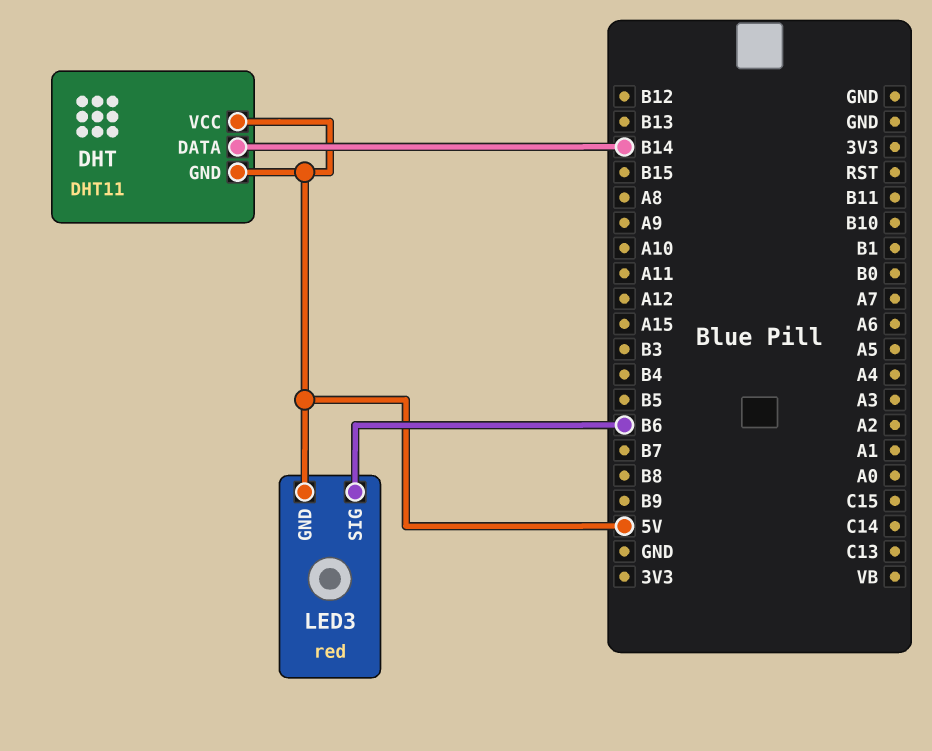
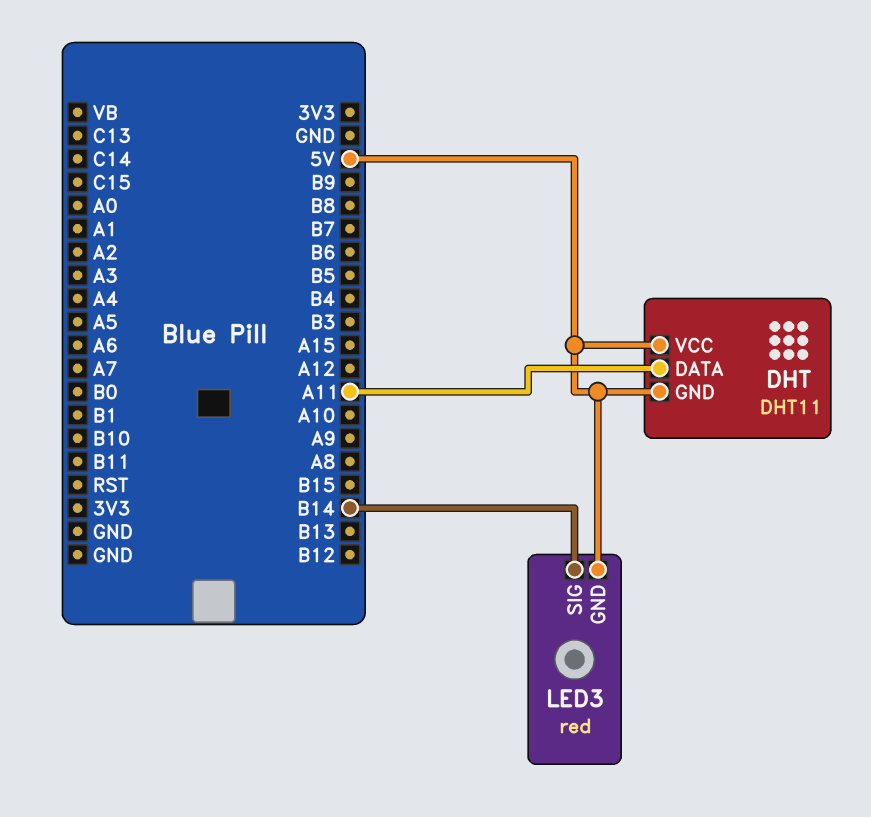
DHT pin DATA: B14 -> A11
LED3 pin SIG: B6 -> B14

